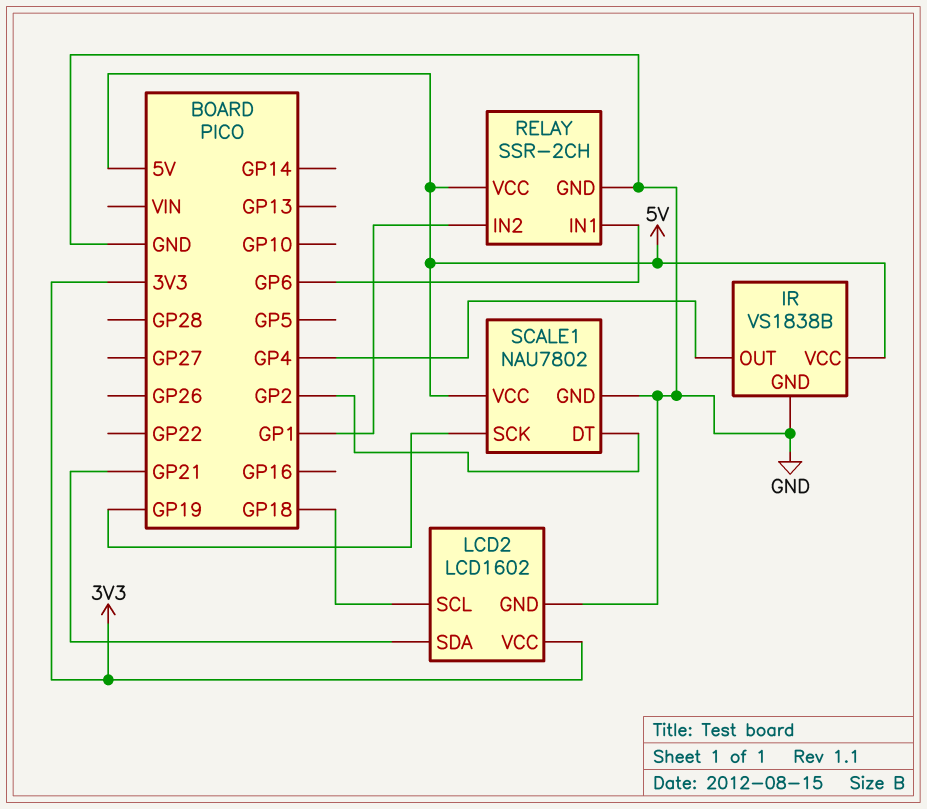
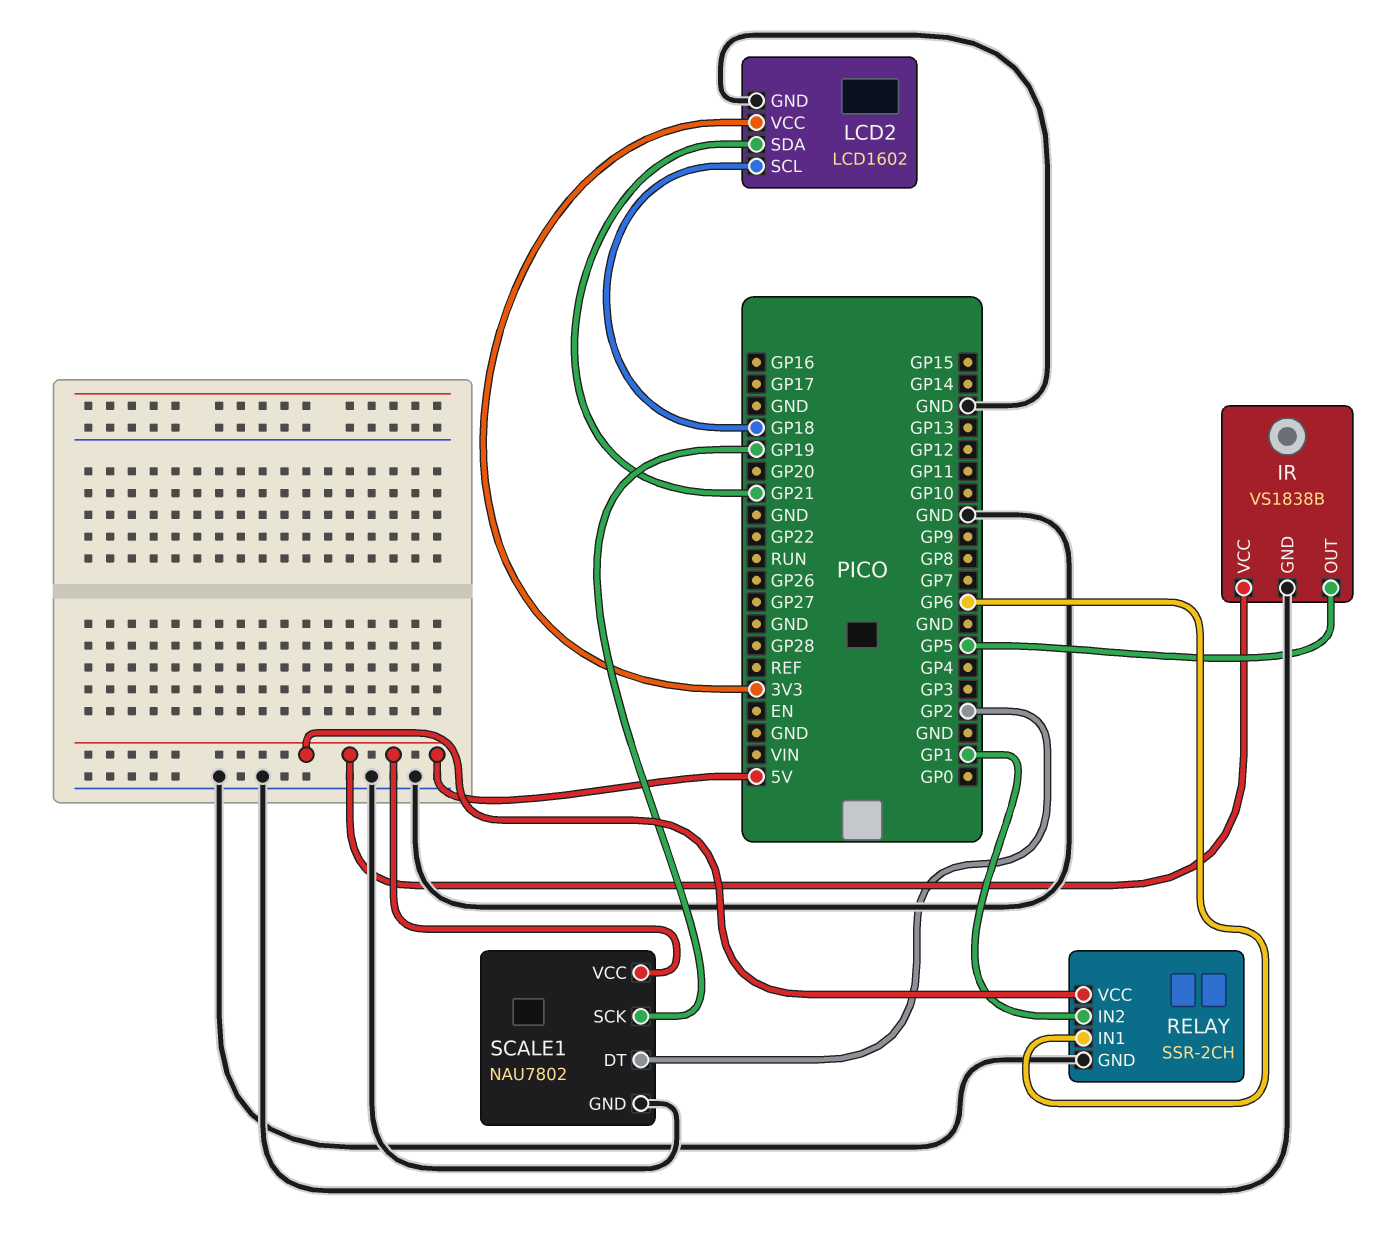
IR pin OUT: GP4 -> GP5

